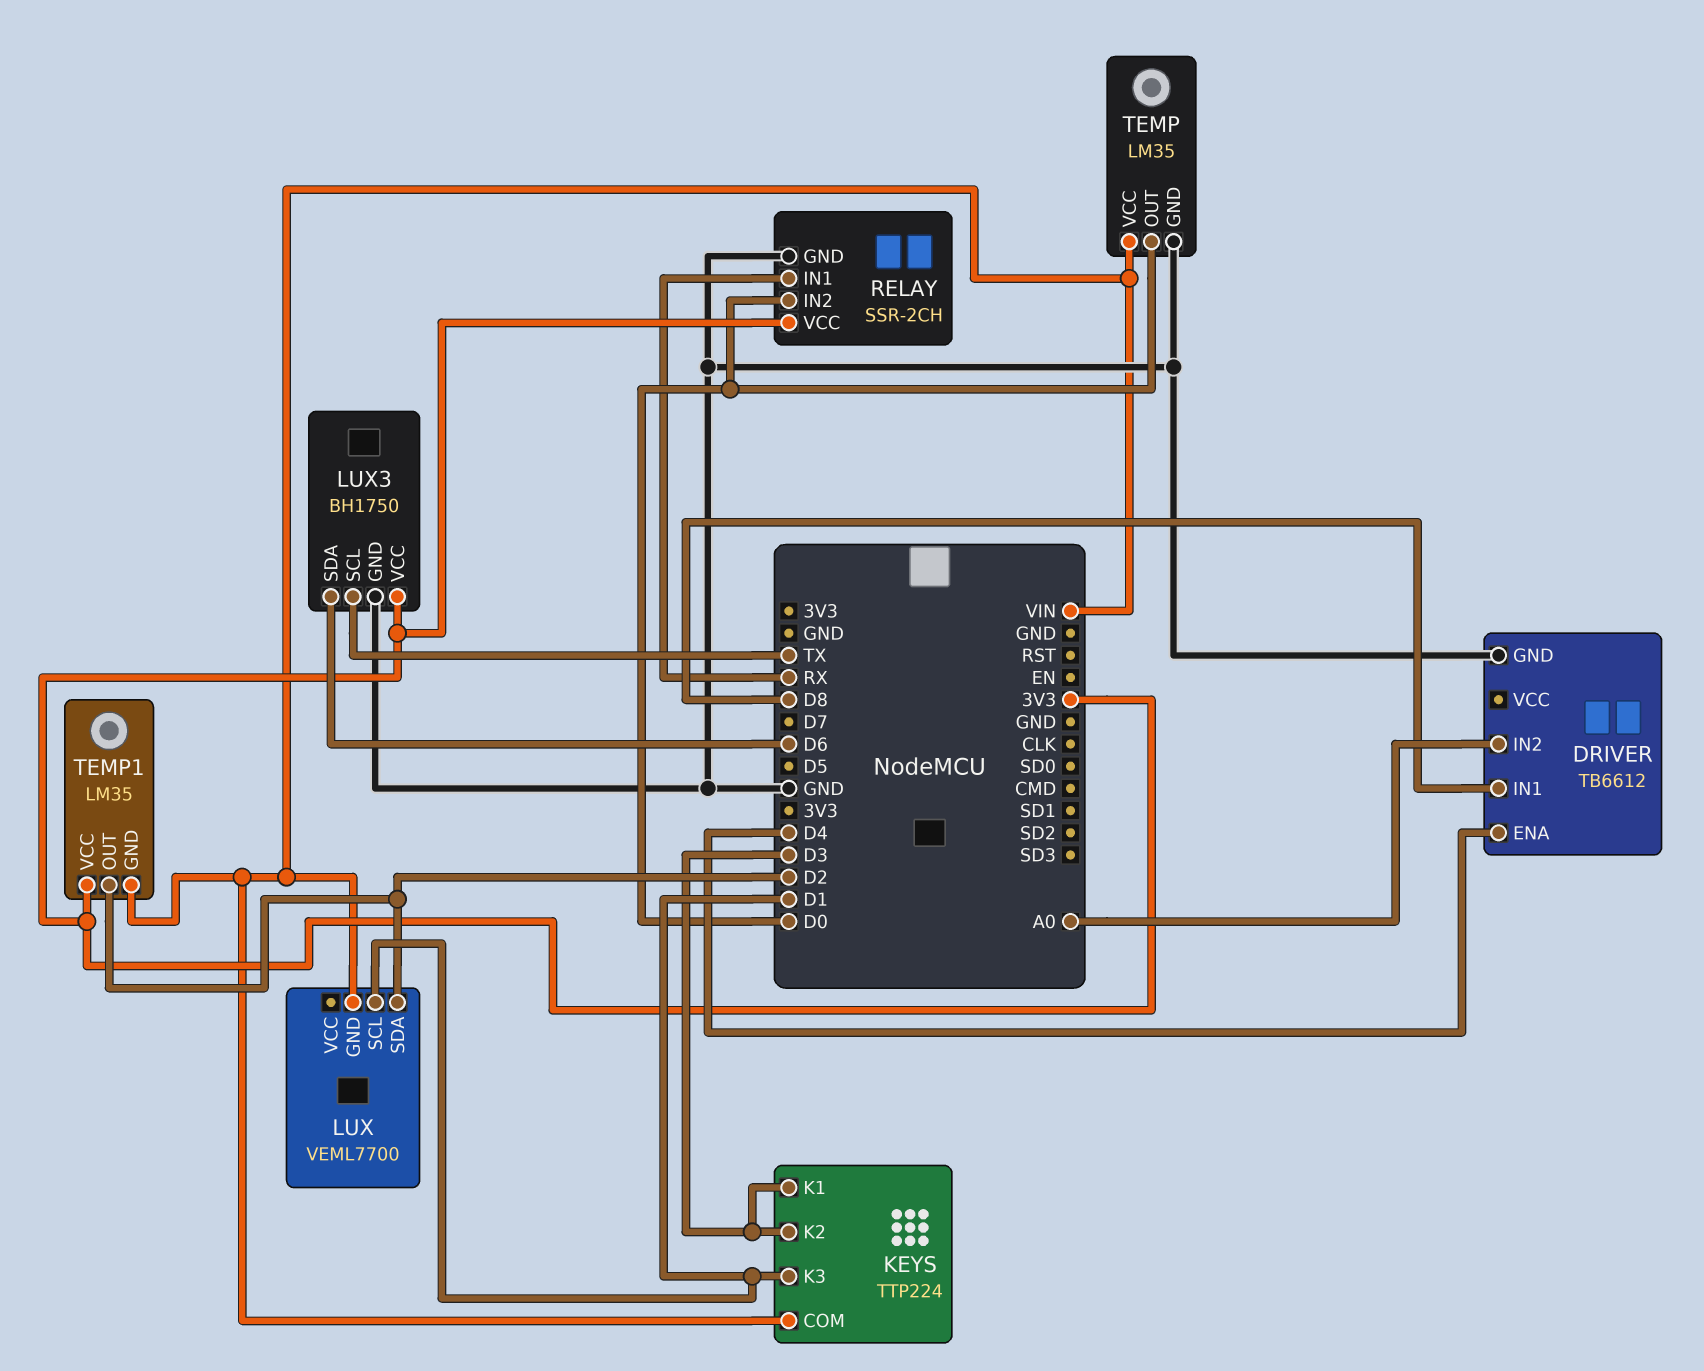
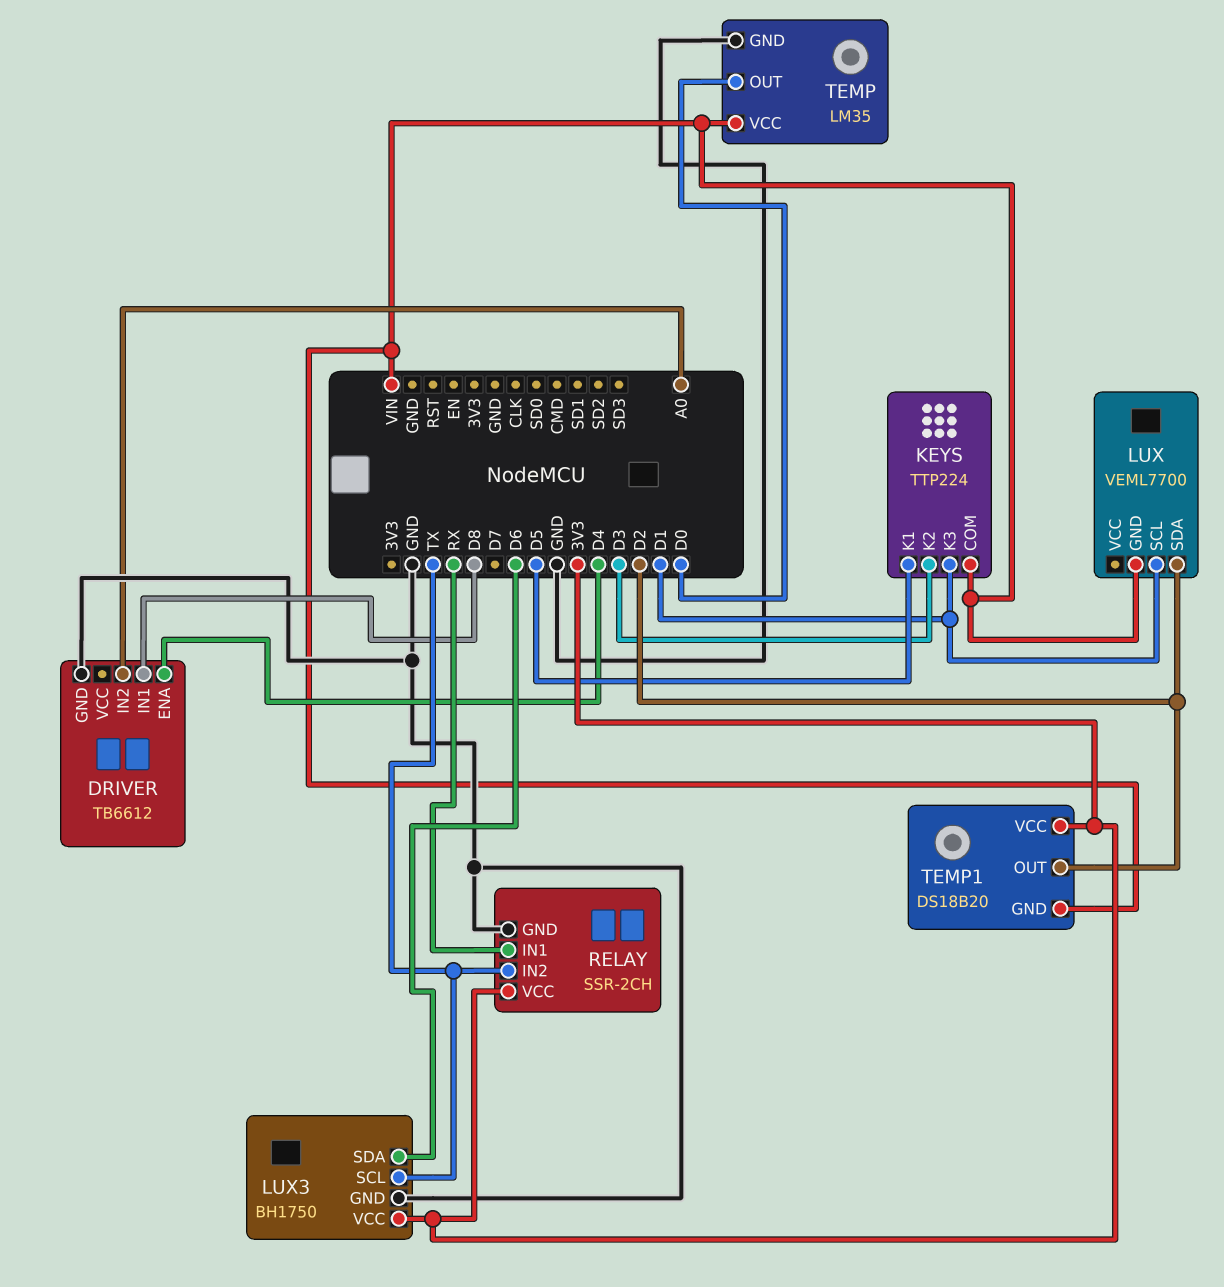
KEYS pin K1: D3 -> D5
RELAY pin IN2: D0 -> TX
TEMP1: LM35 -> DS18B20

